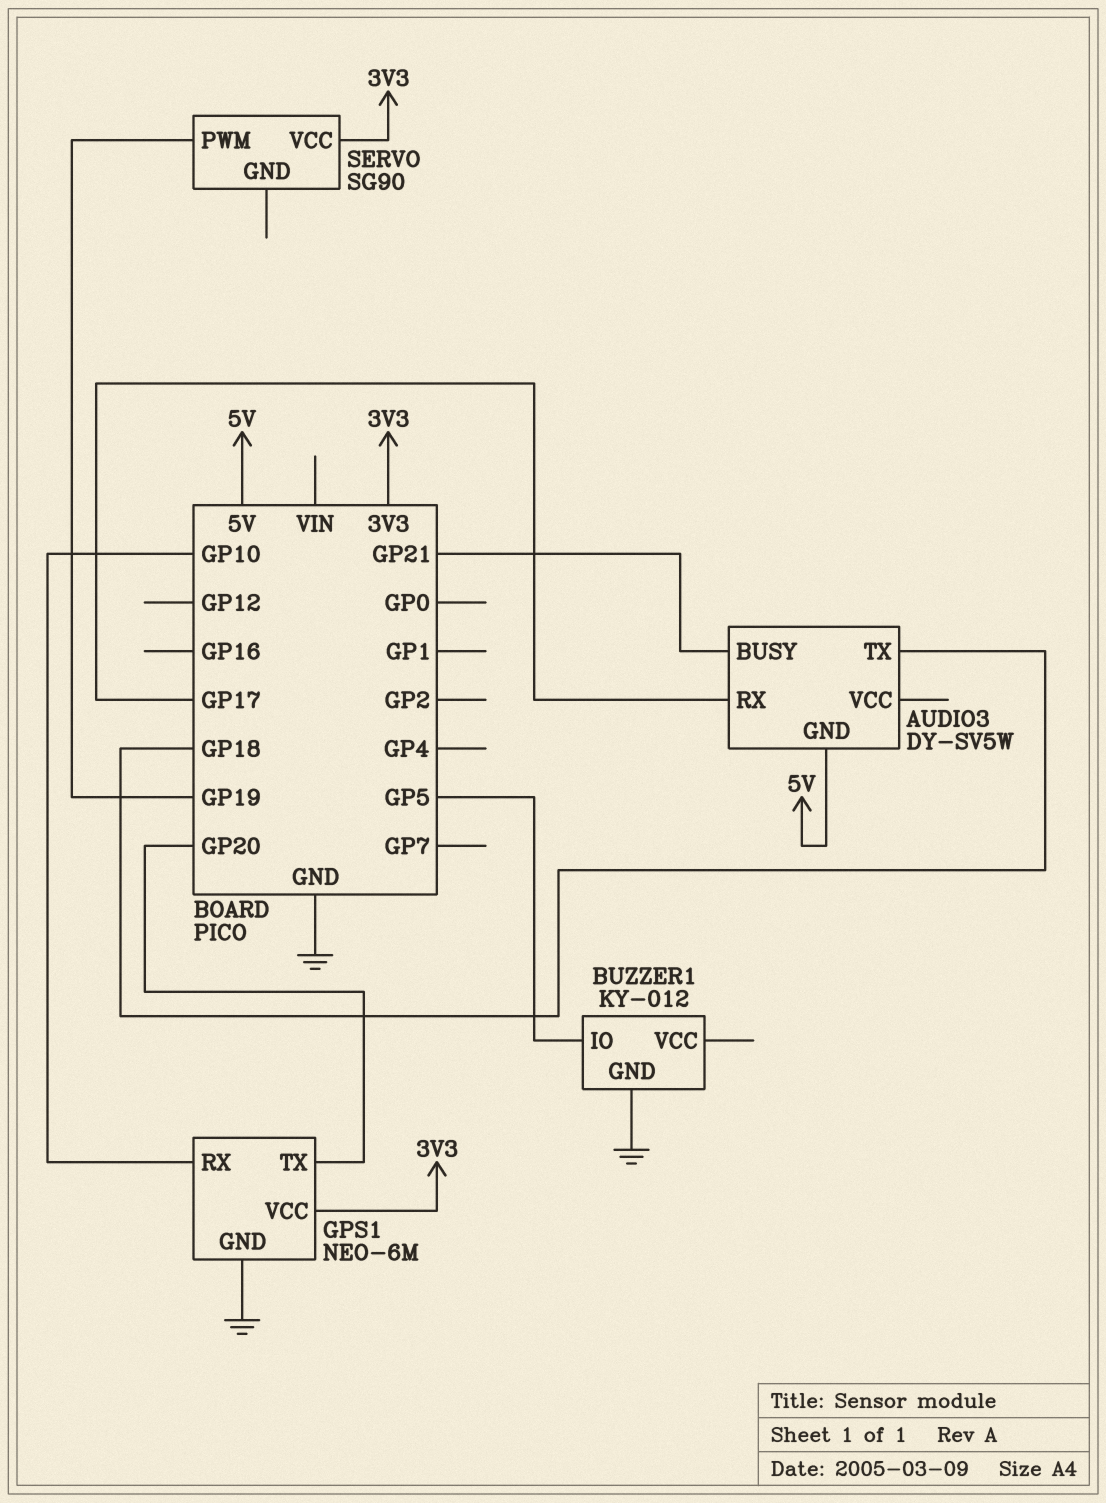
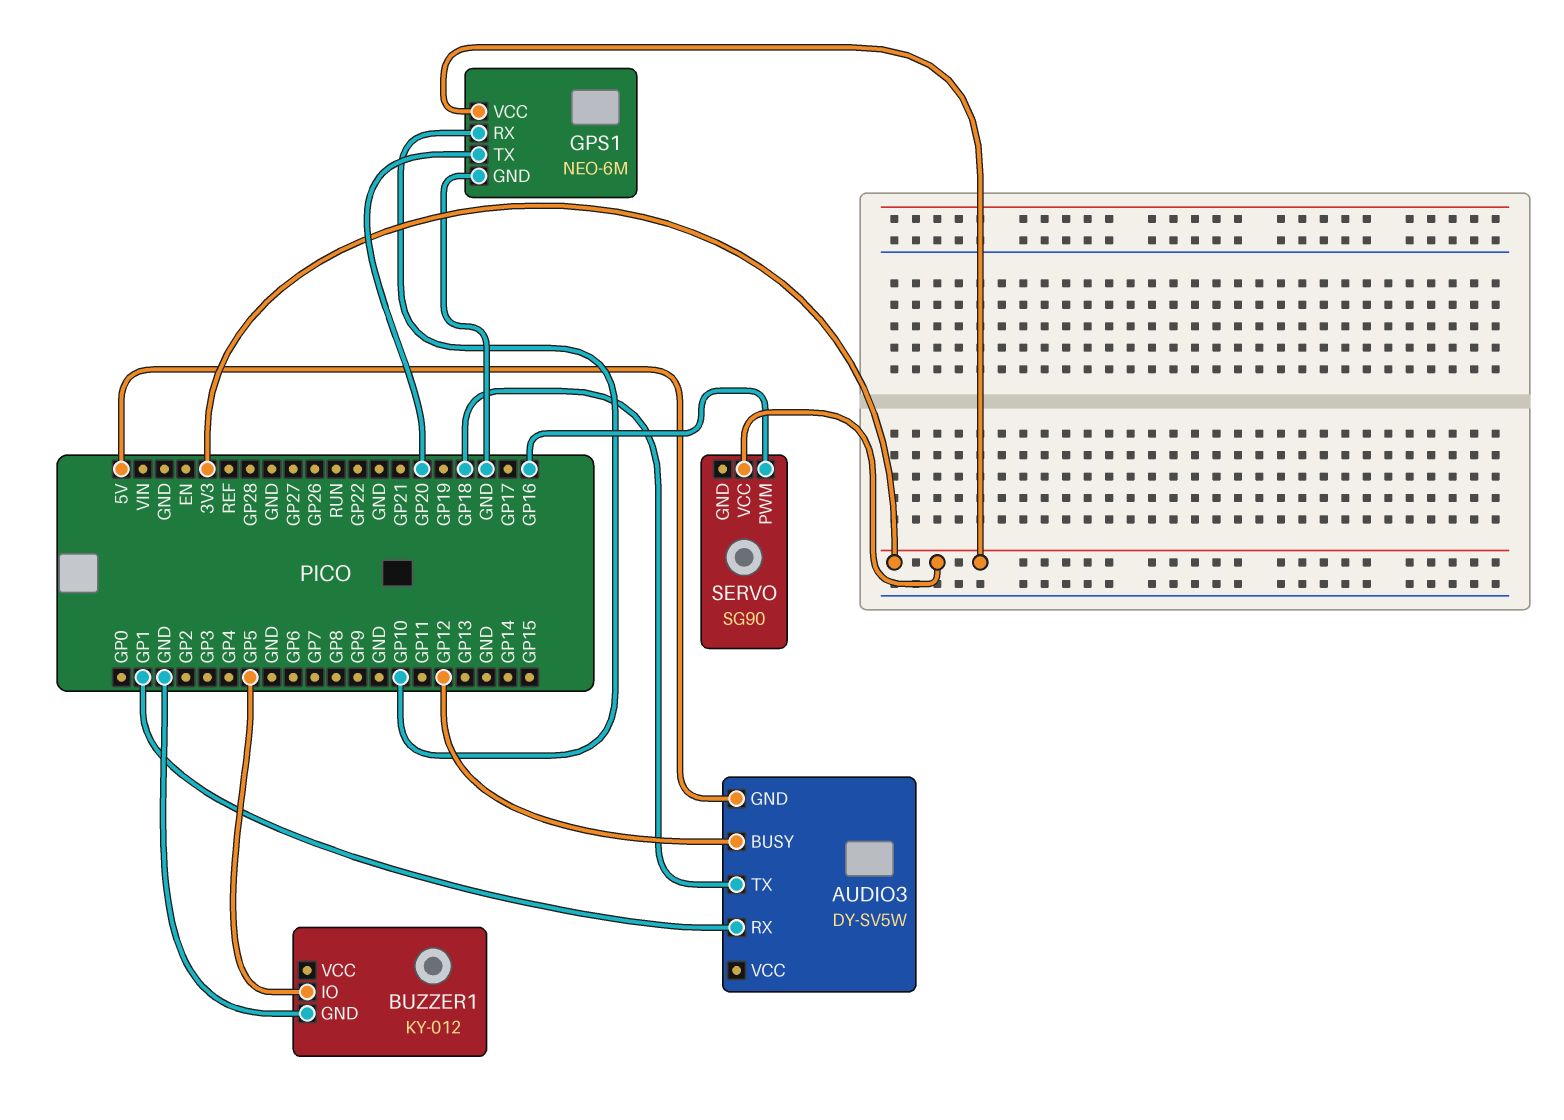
AUDIO3 pin BUSY: GP21 -> GP12
AUDIO3 pin RX: GP17 -> GP1
SERVO pin PWM: GP19 -> GP16

